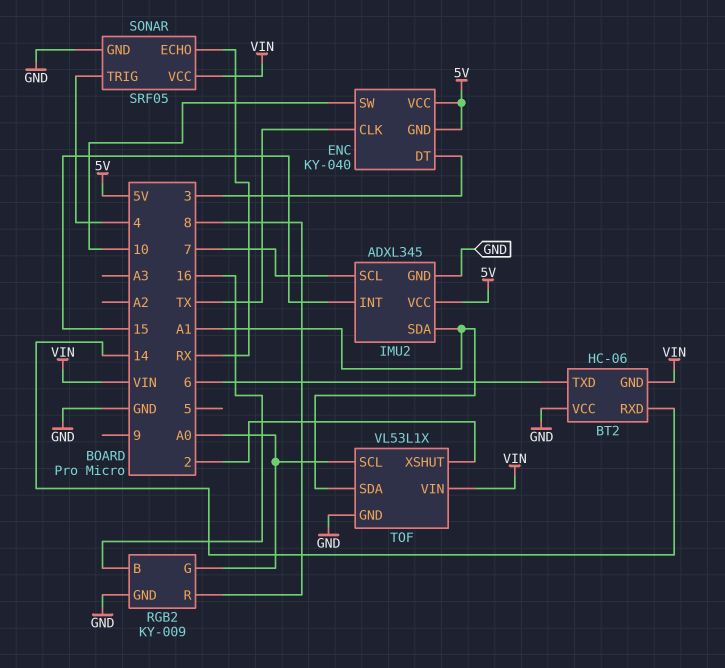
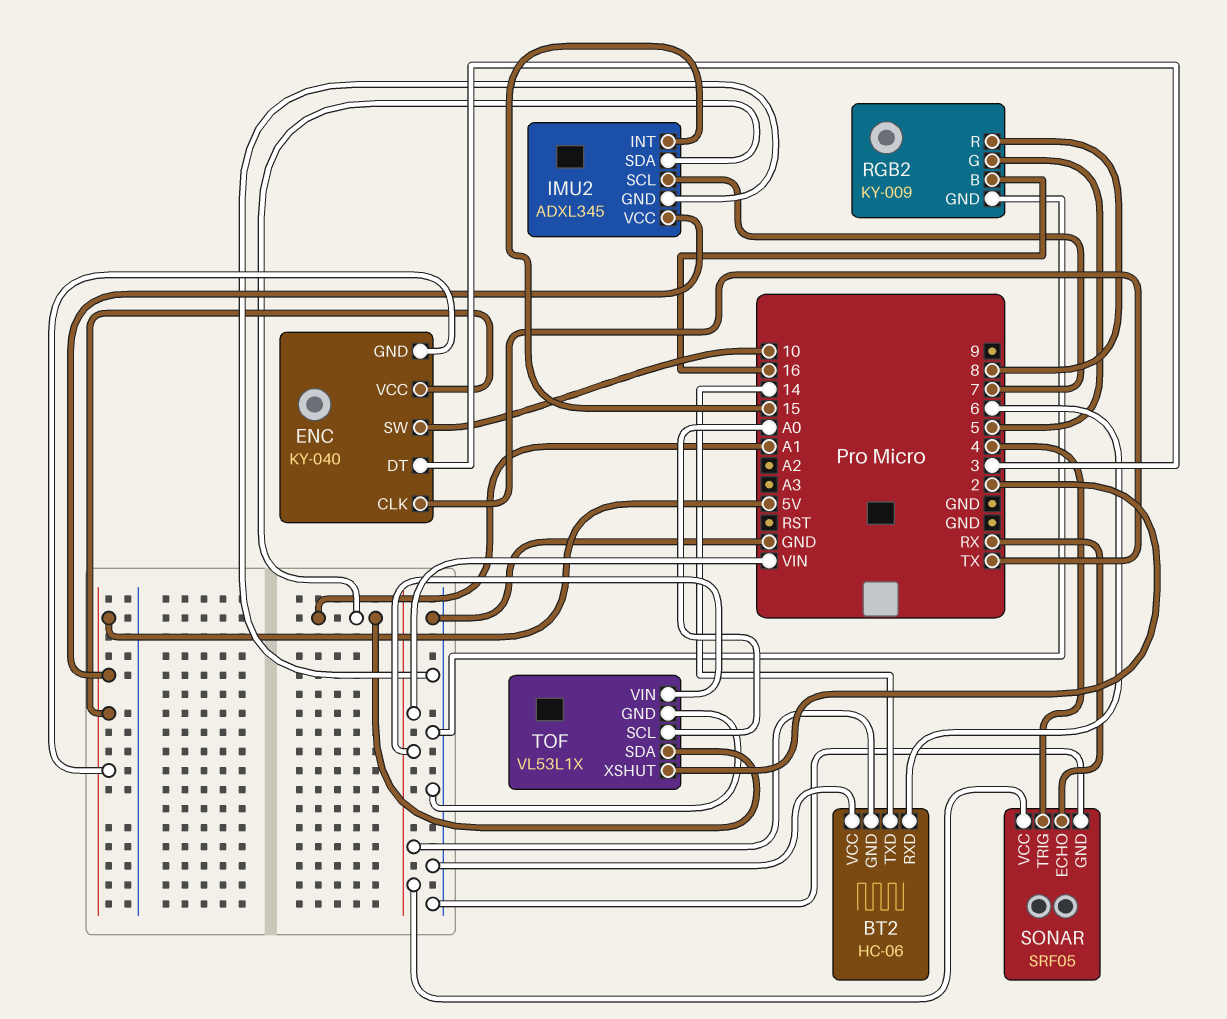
BT2 pin RXD: 14 -> 6
BT2 pin TXD: 6 -> 14
RGB2 pin G: A0 -> 5

